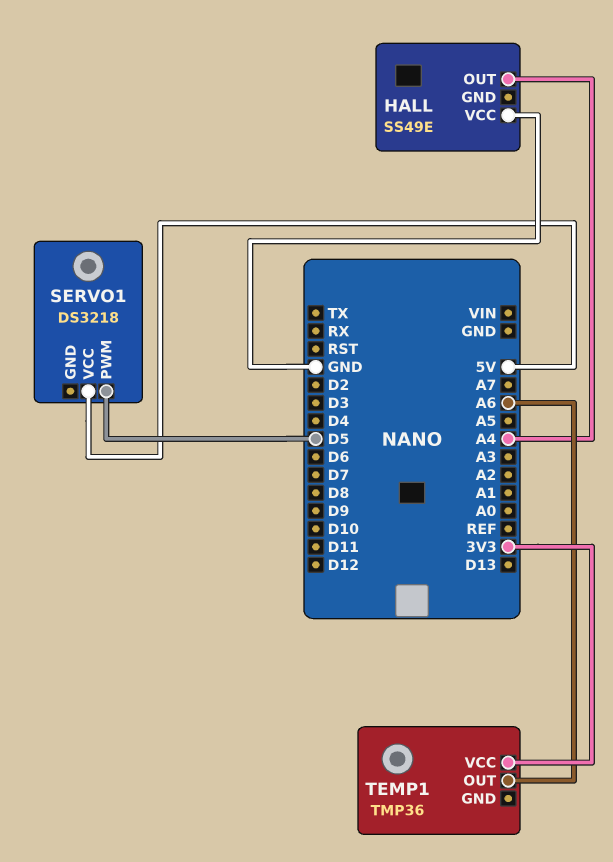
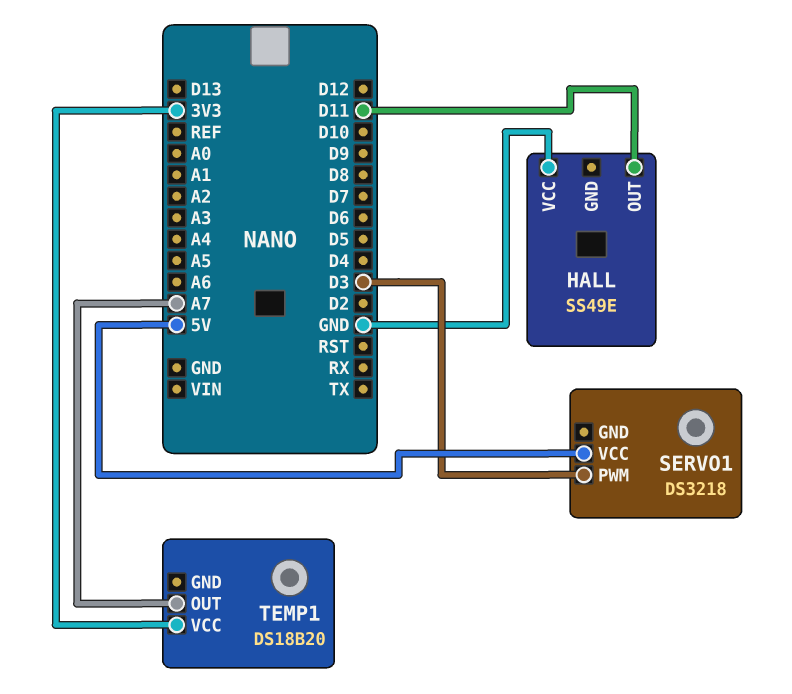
HALL pin OUT: A4 -> D11
SERVO1 pin PWM: D5 -> D3
TEMP1: TMP36 -> DS18B20
TEMP1 pin OUT: A6 -> A7

